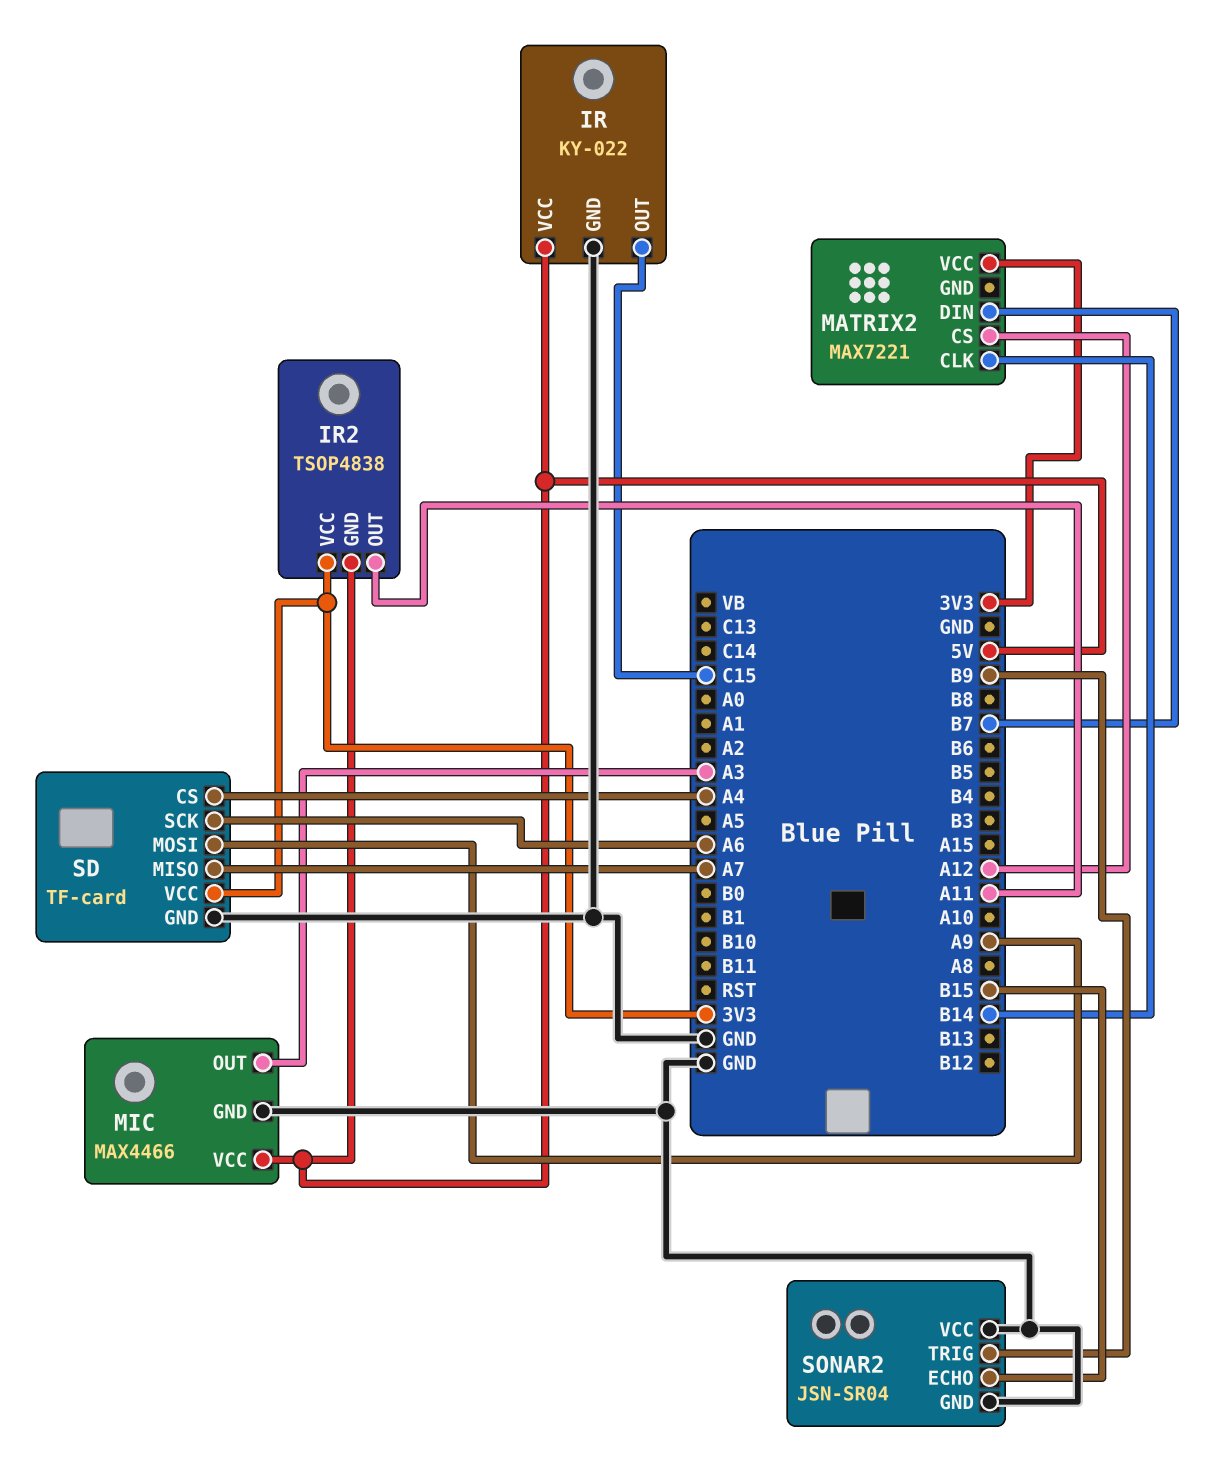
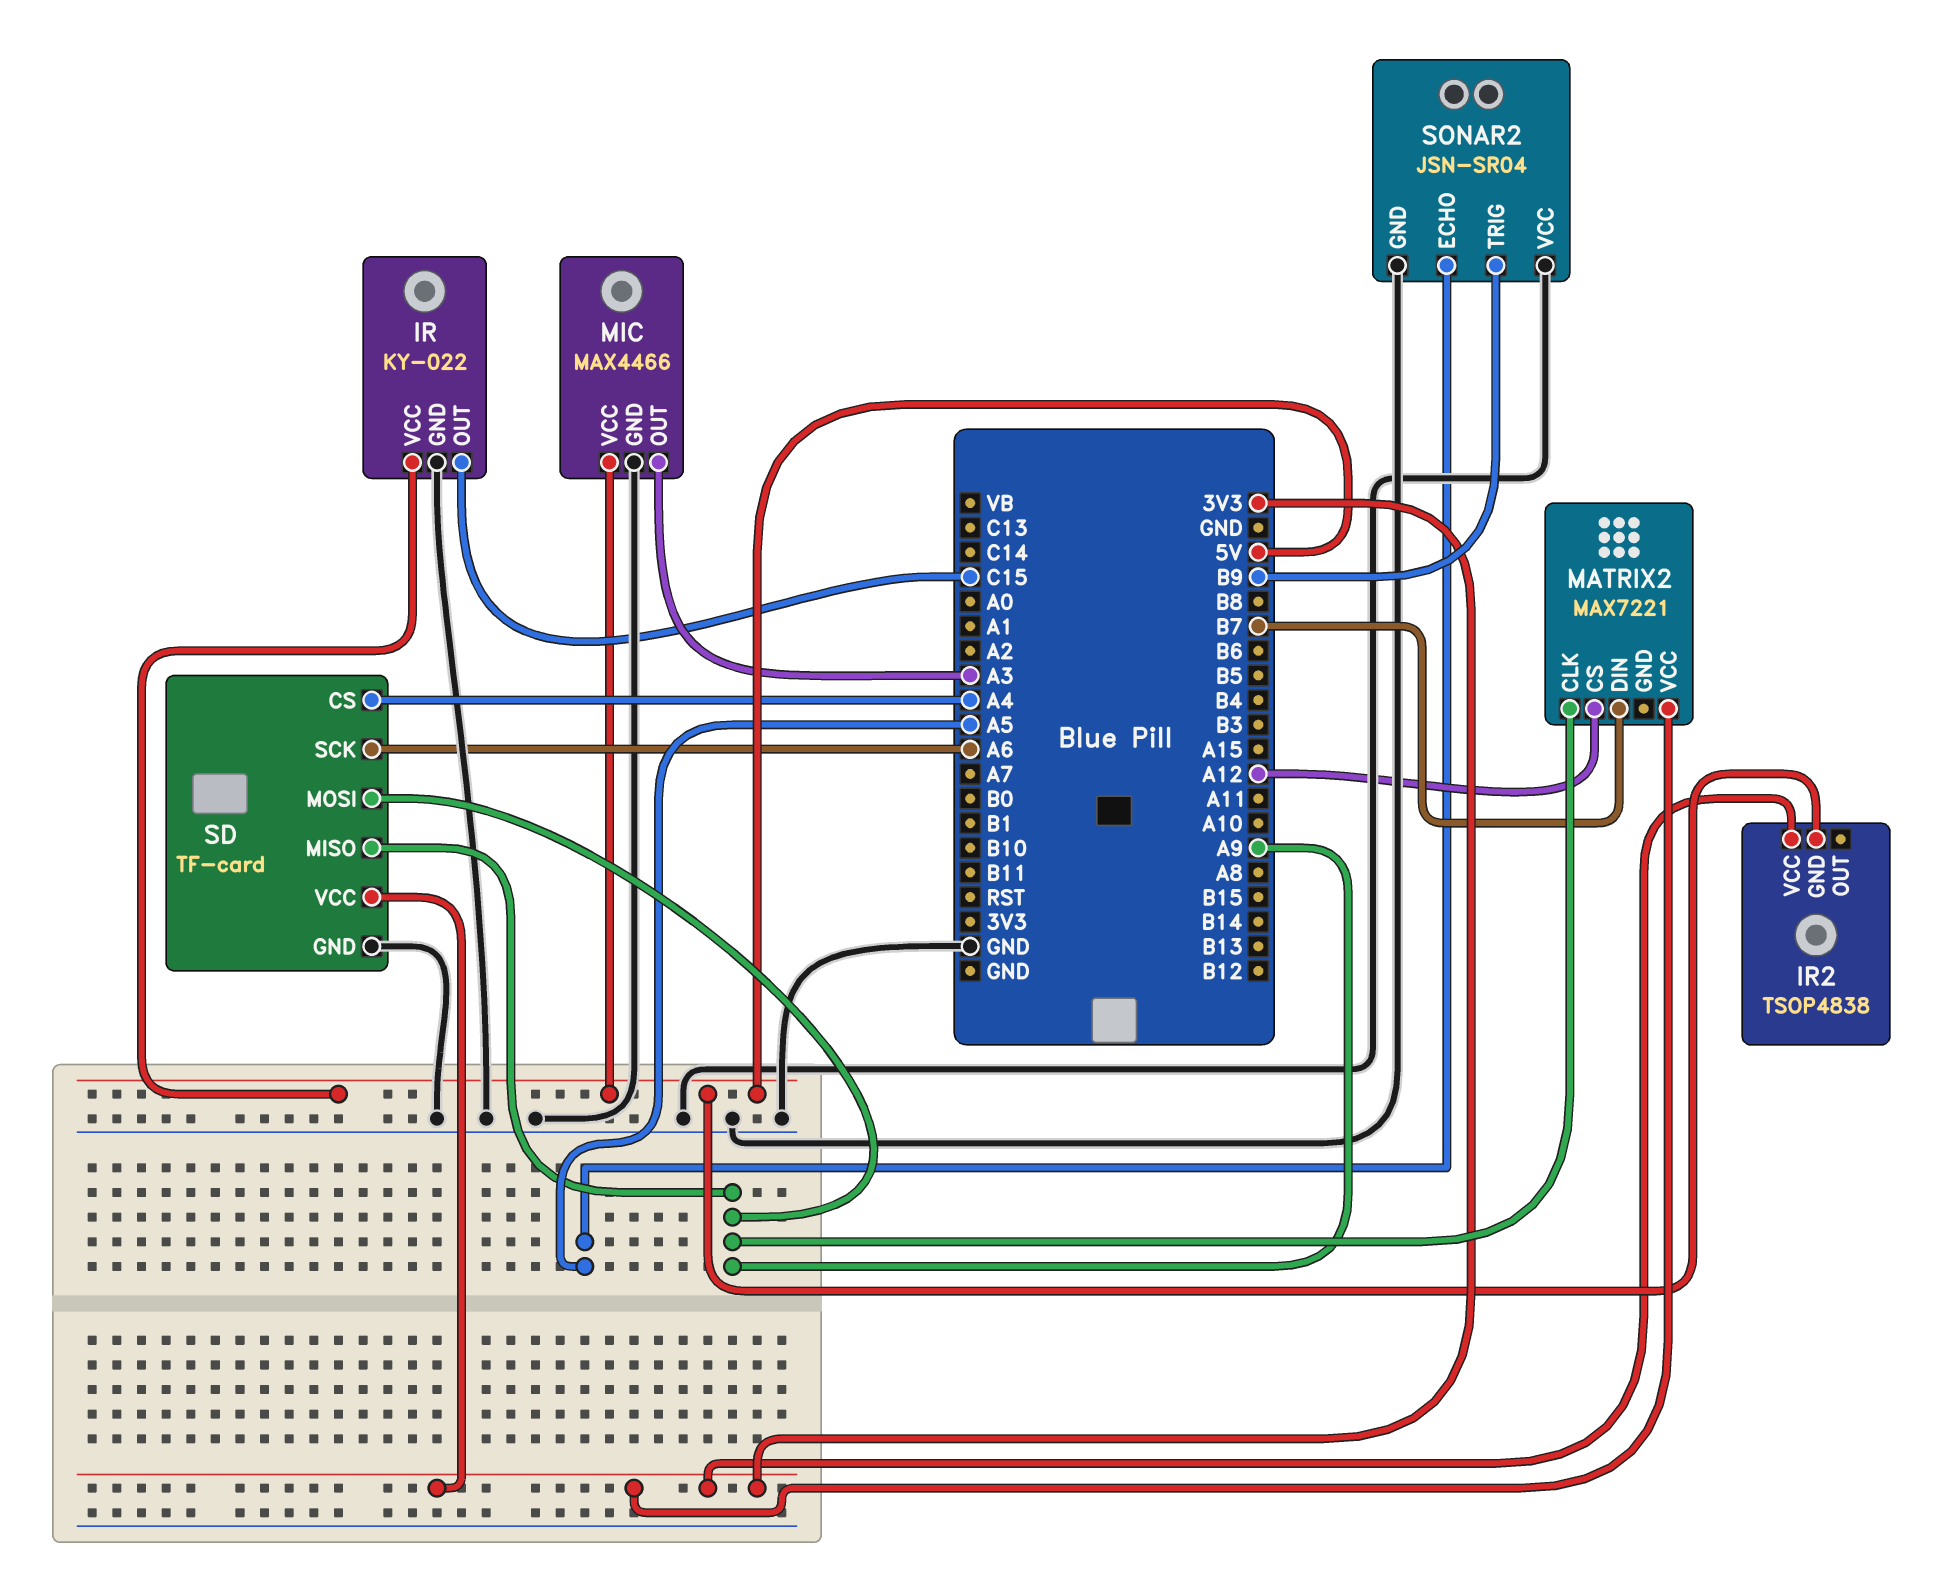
IR2 pin OUT: A11 -> none
MATRIX2 pin CLK: B14 -> A9
SD pin MISO: A7 -> A9
SONAR2 pin ECHO: B15 -> A5

